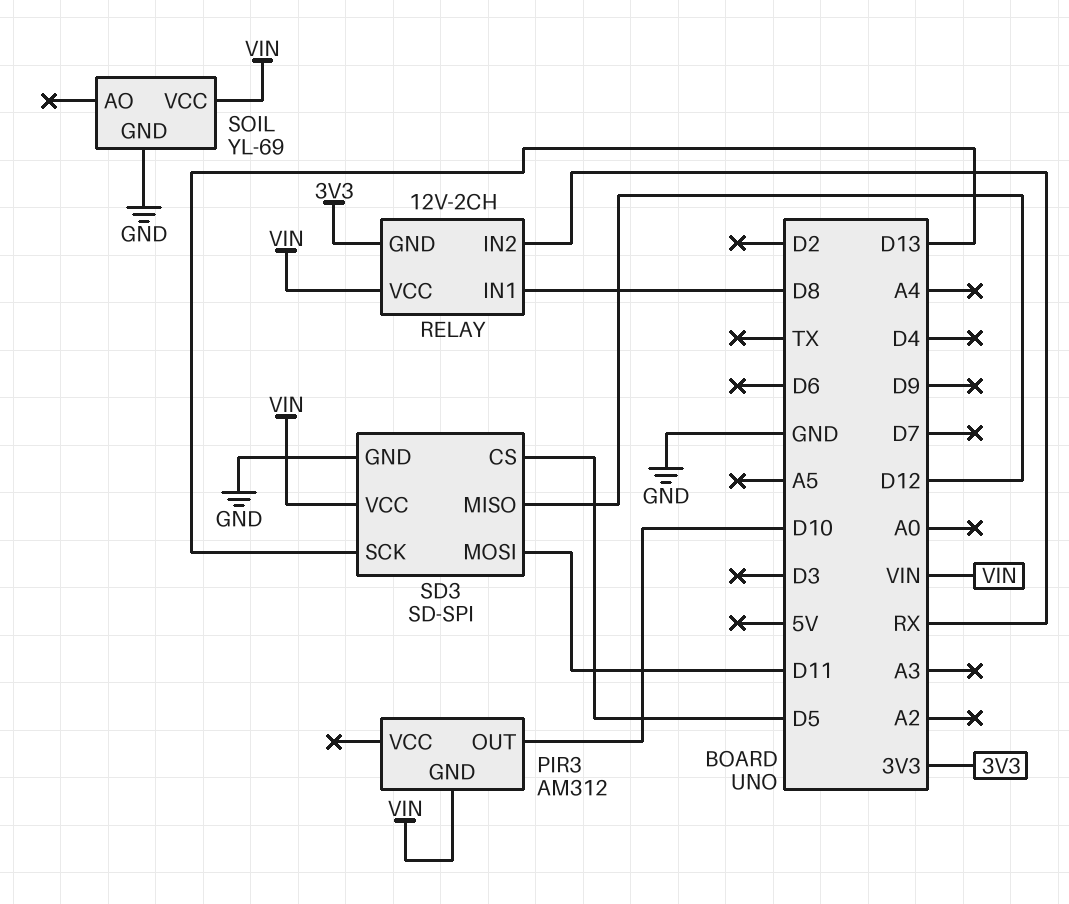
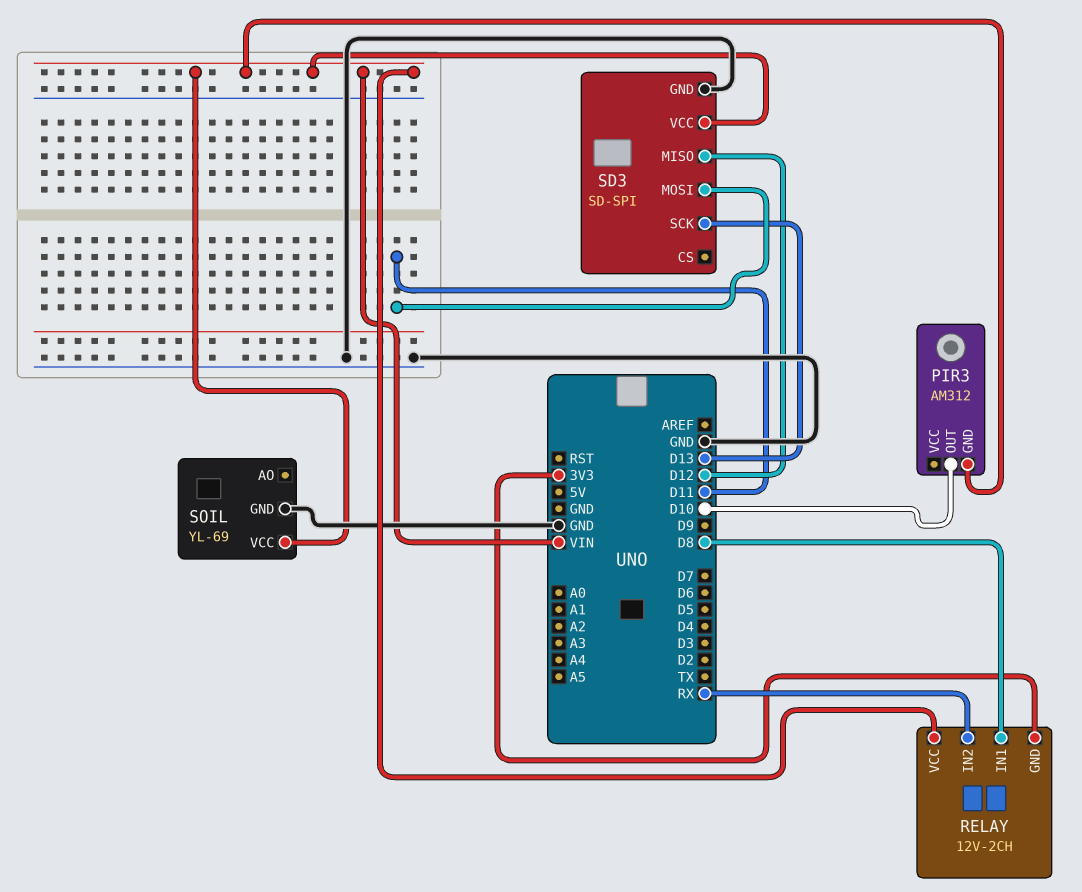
SD3 pin CS: D5 -> none

